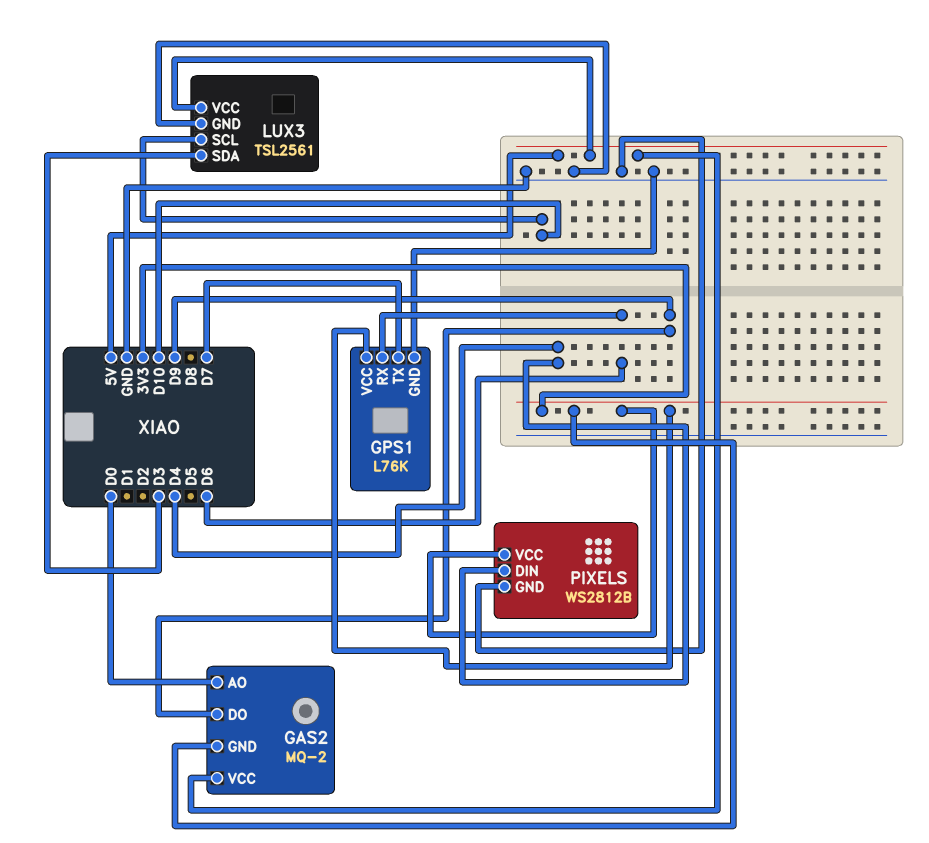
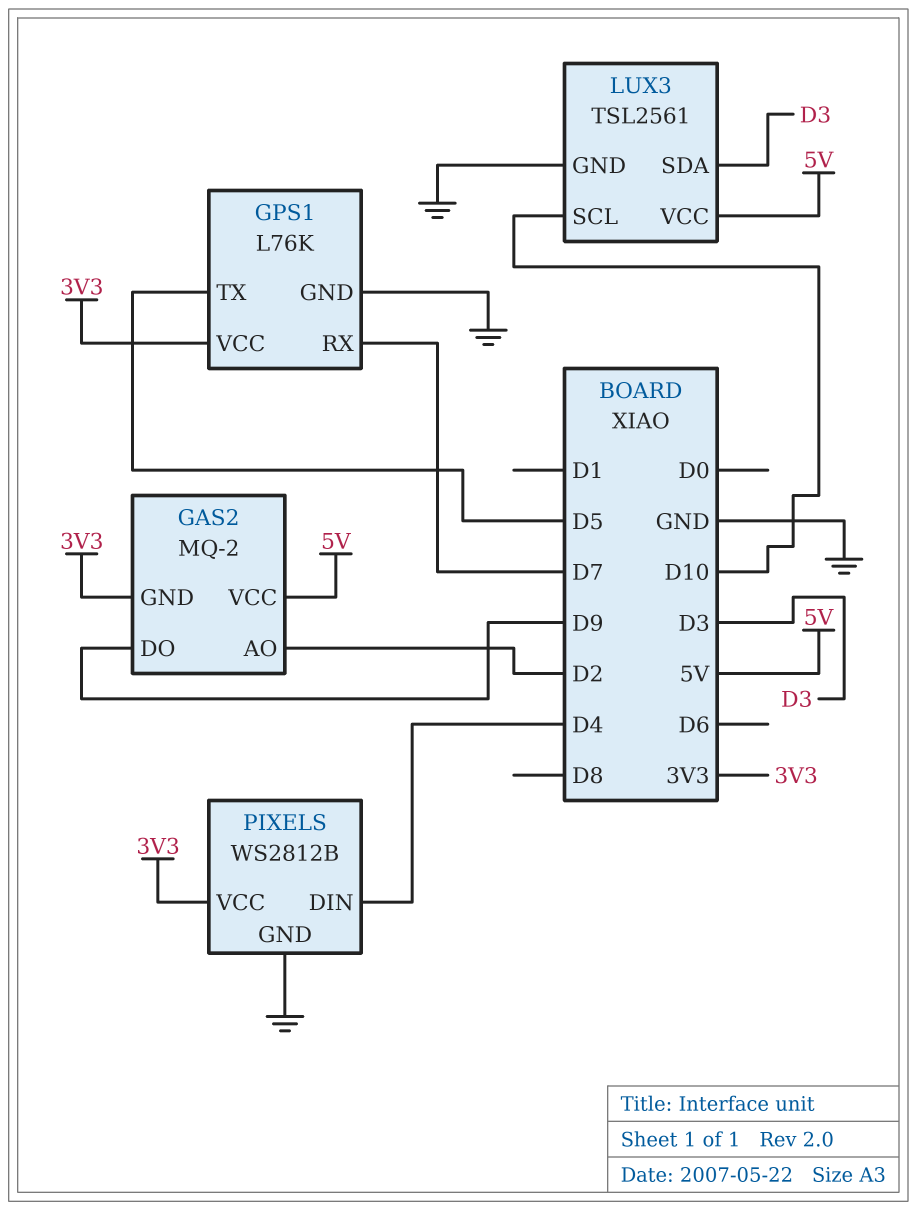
GAS2 pin AO: D0 -> D2
GPS1 pin RX: D6 -> D7
GPS1 pin TX: D7 -> D5

